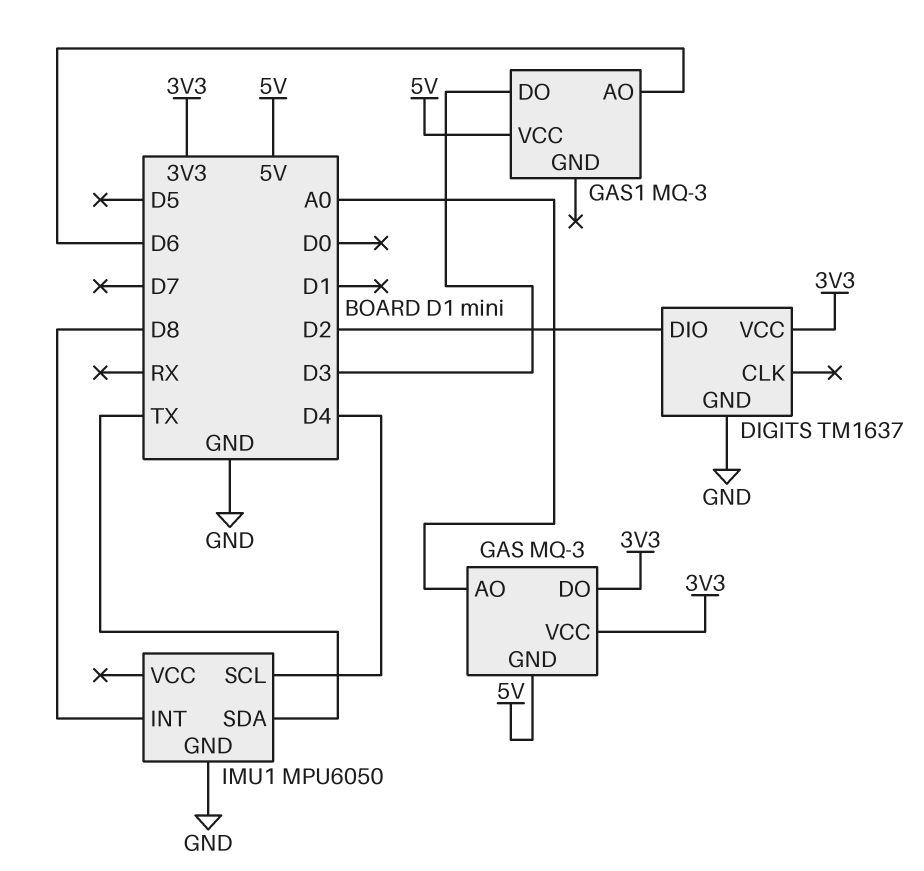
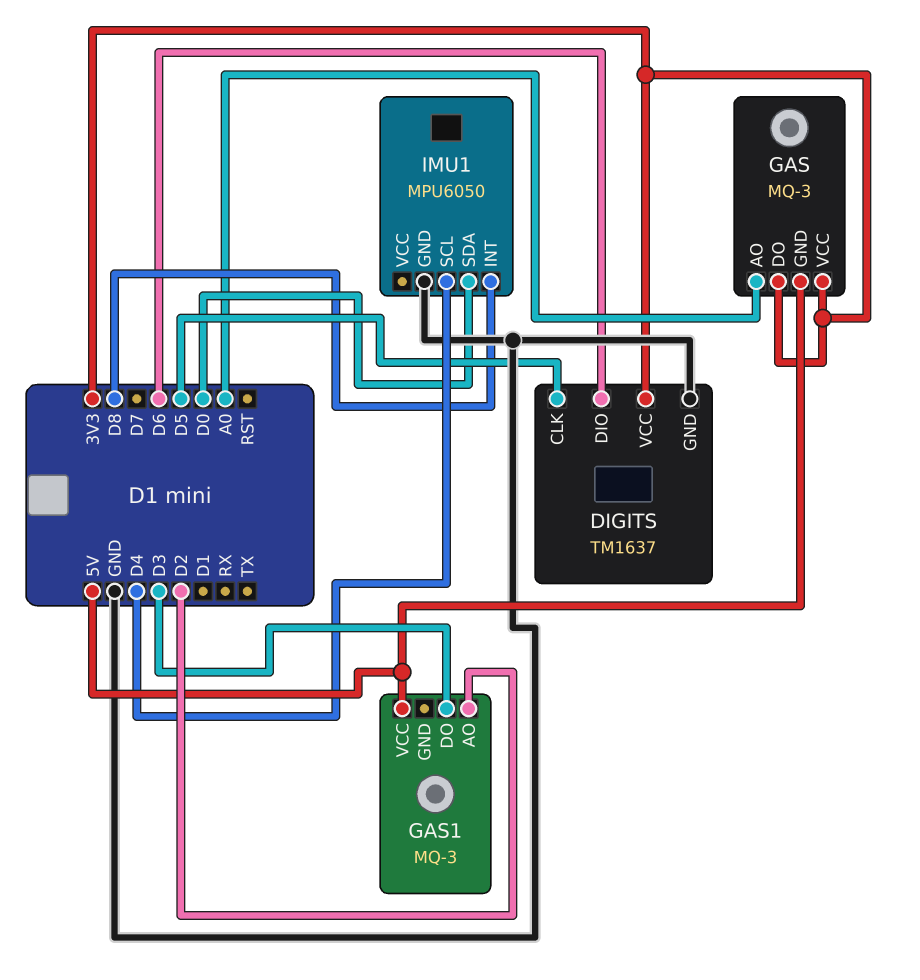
DIGITS pin CLK: none -> D5
DIGITS pin DIO: D2 -> D6
GAS1 pin AO: D6 -> D2
IMU1 pin SDA: TX -> D0

